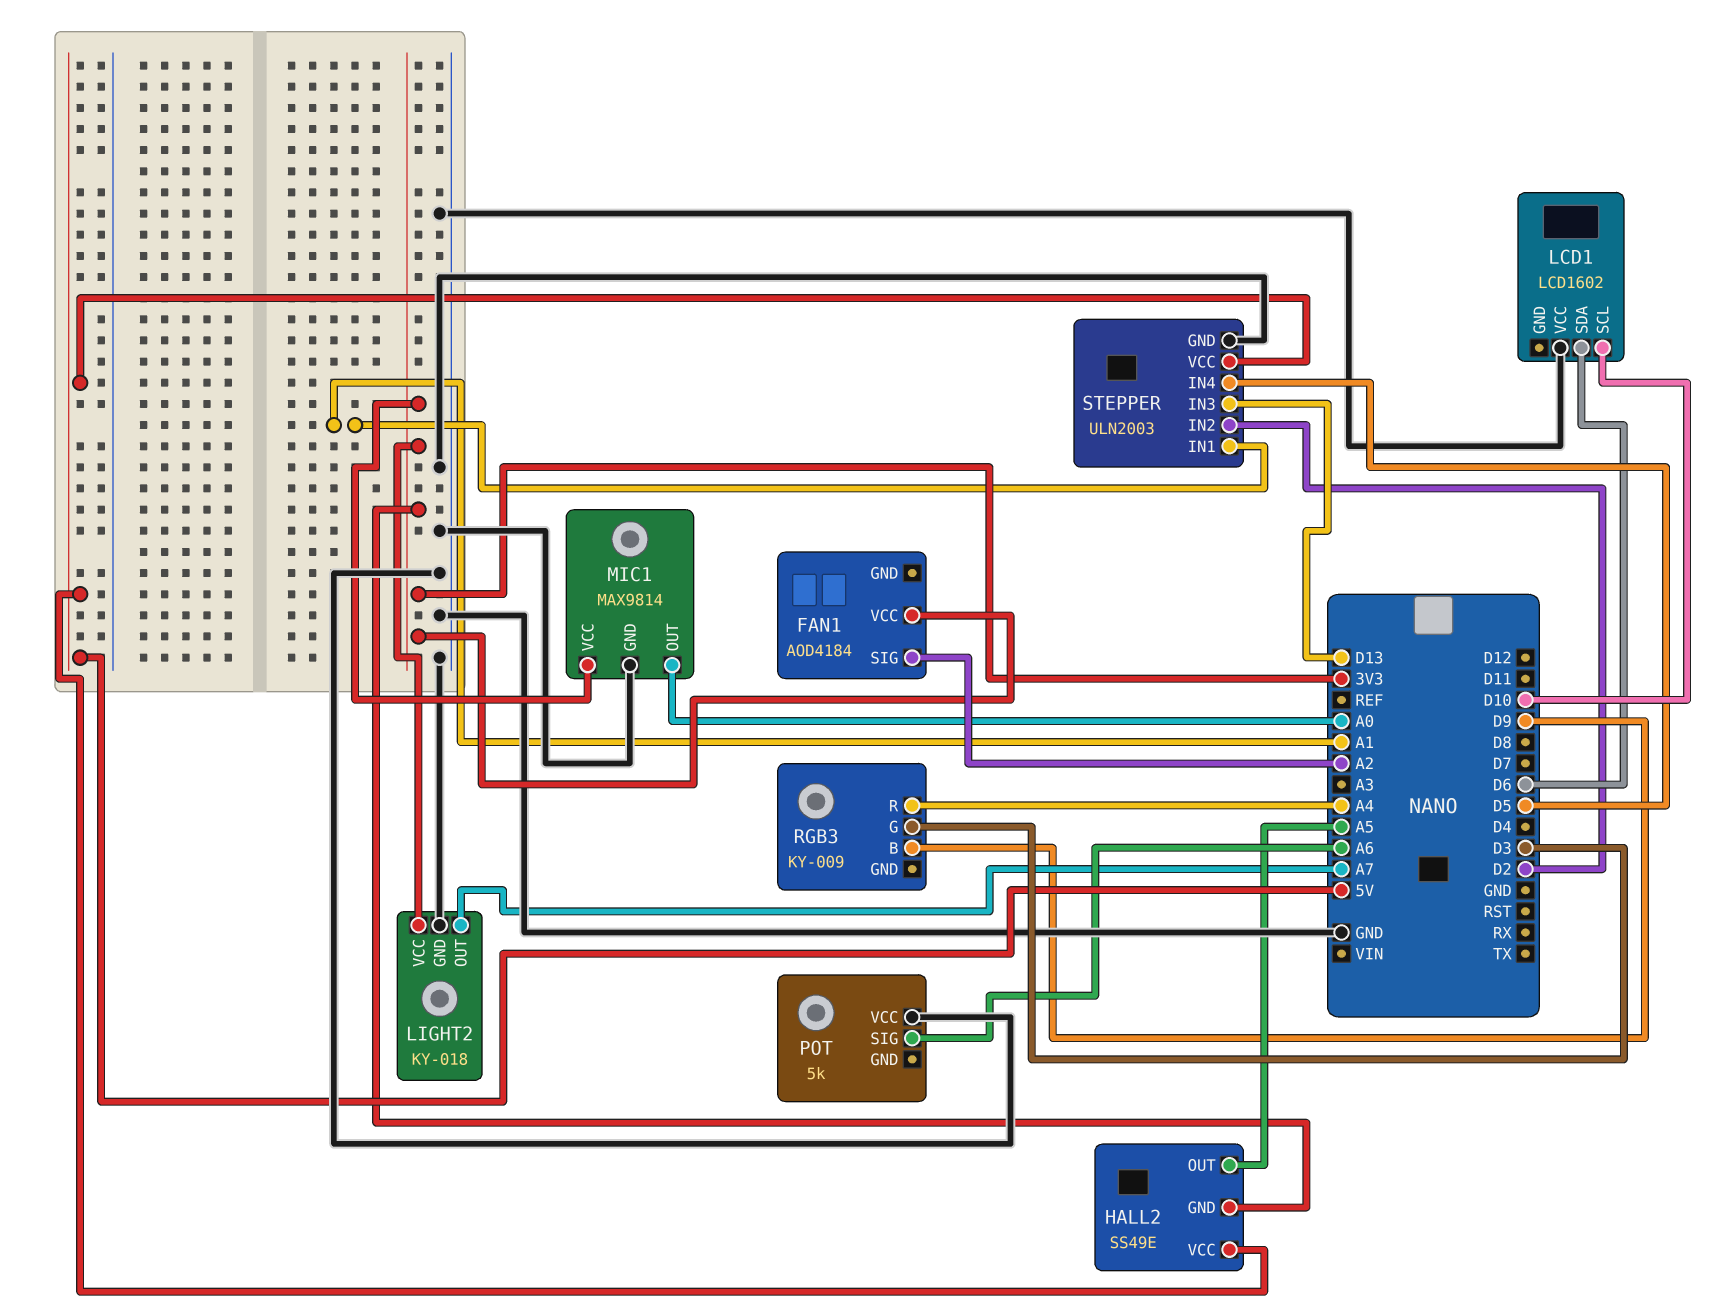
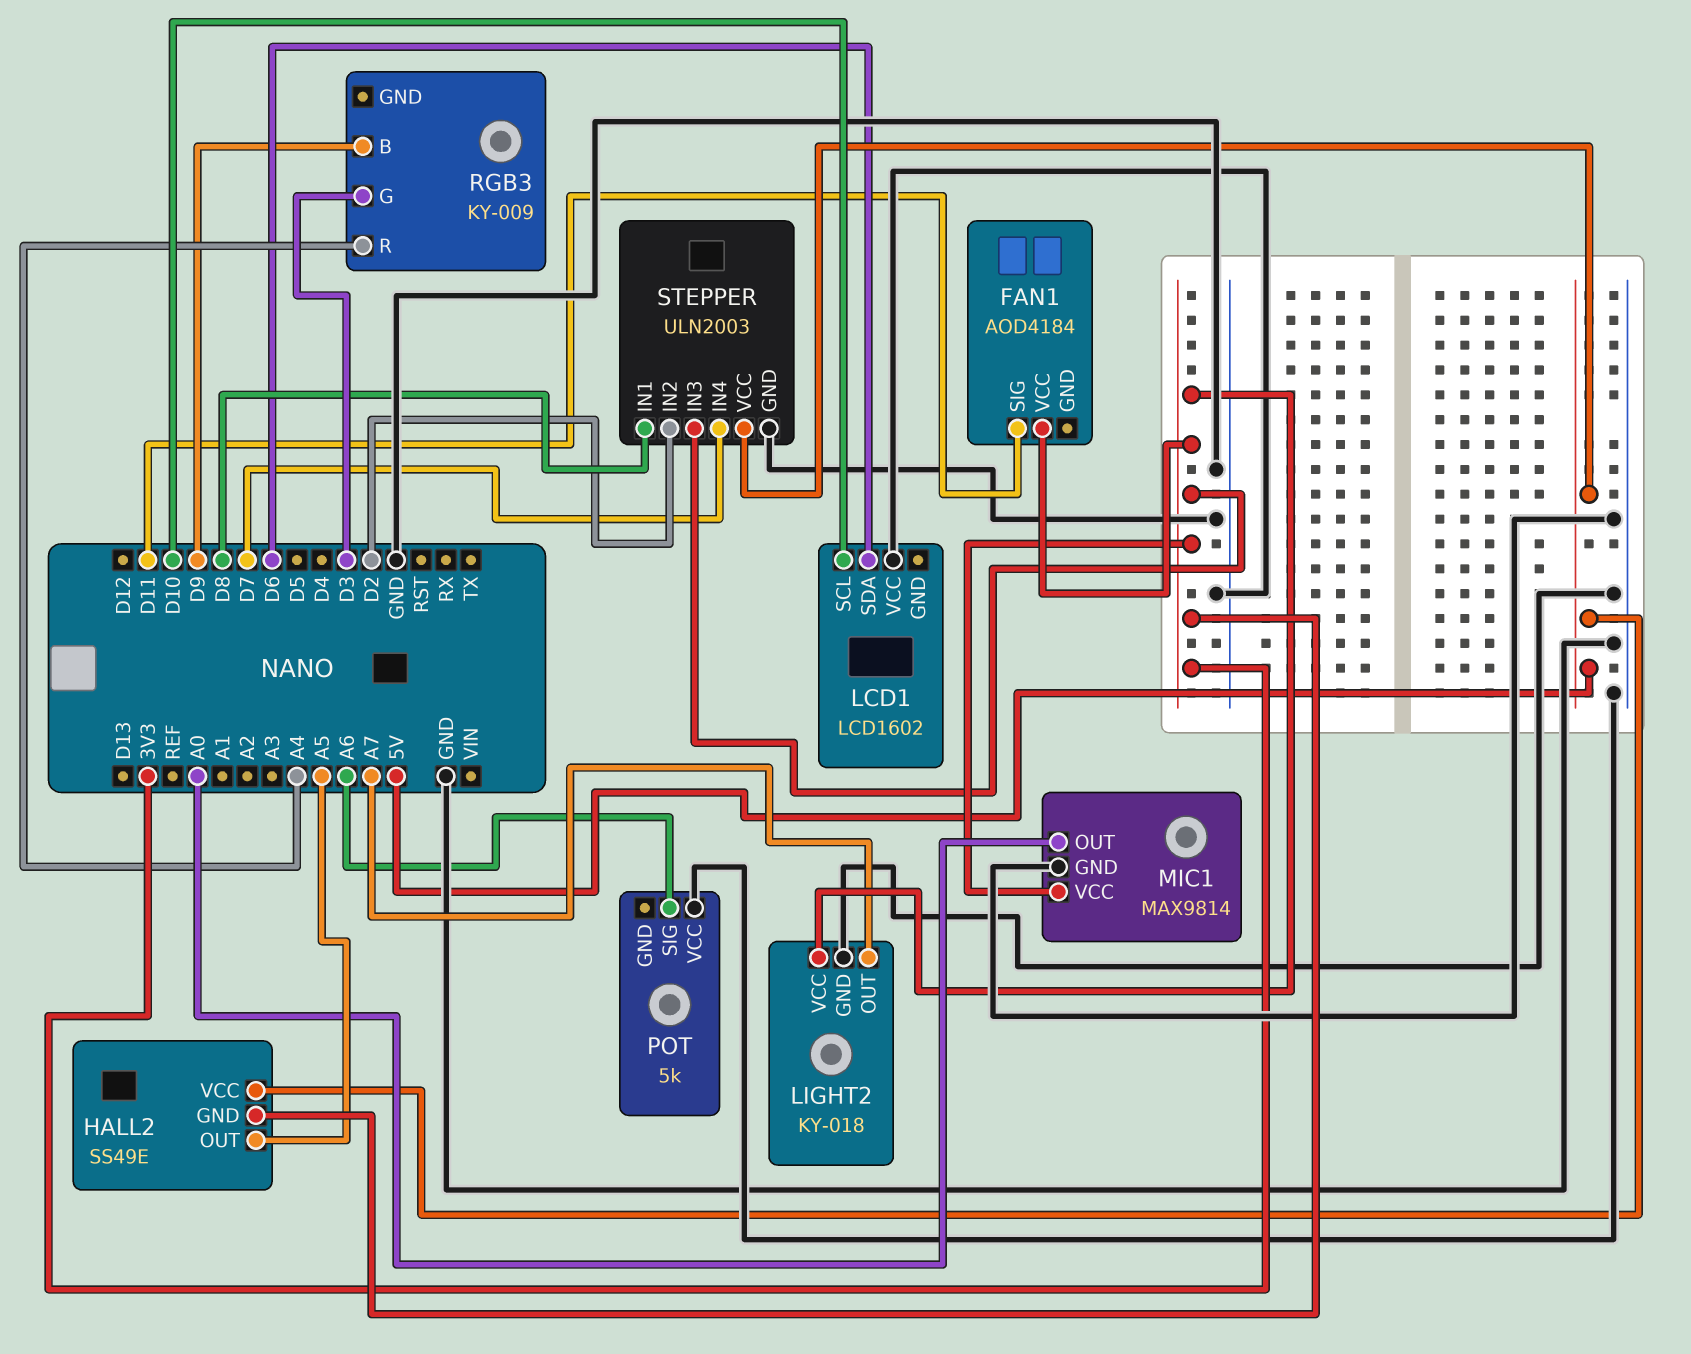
FAN1 pin SIG: A2 -> D11
STEPPER pin IN1: A1 -> D8
STEPPER pin IN3: D13 -> 3V3
STEPPER pin IN4: D5 -> D7

